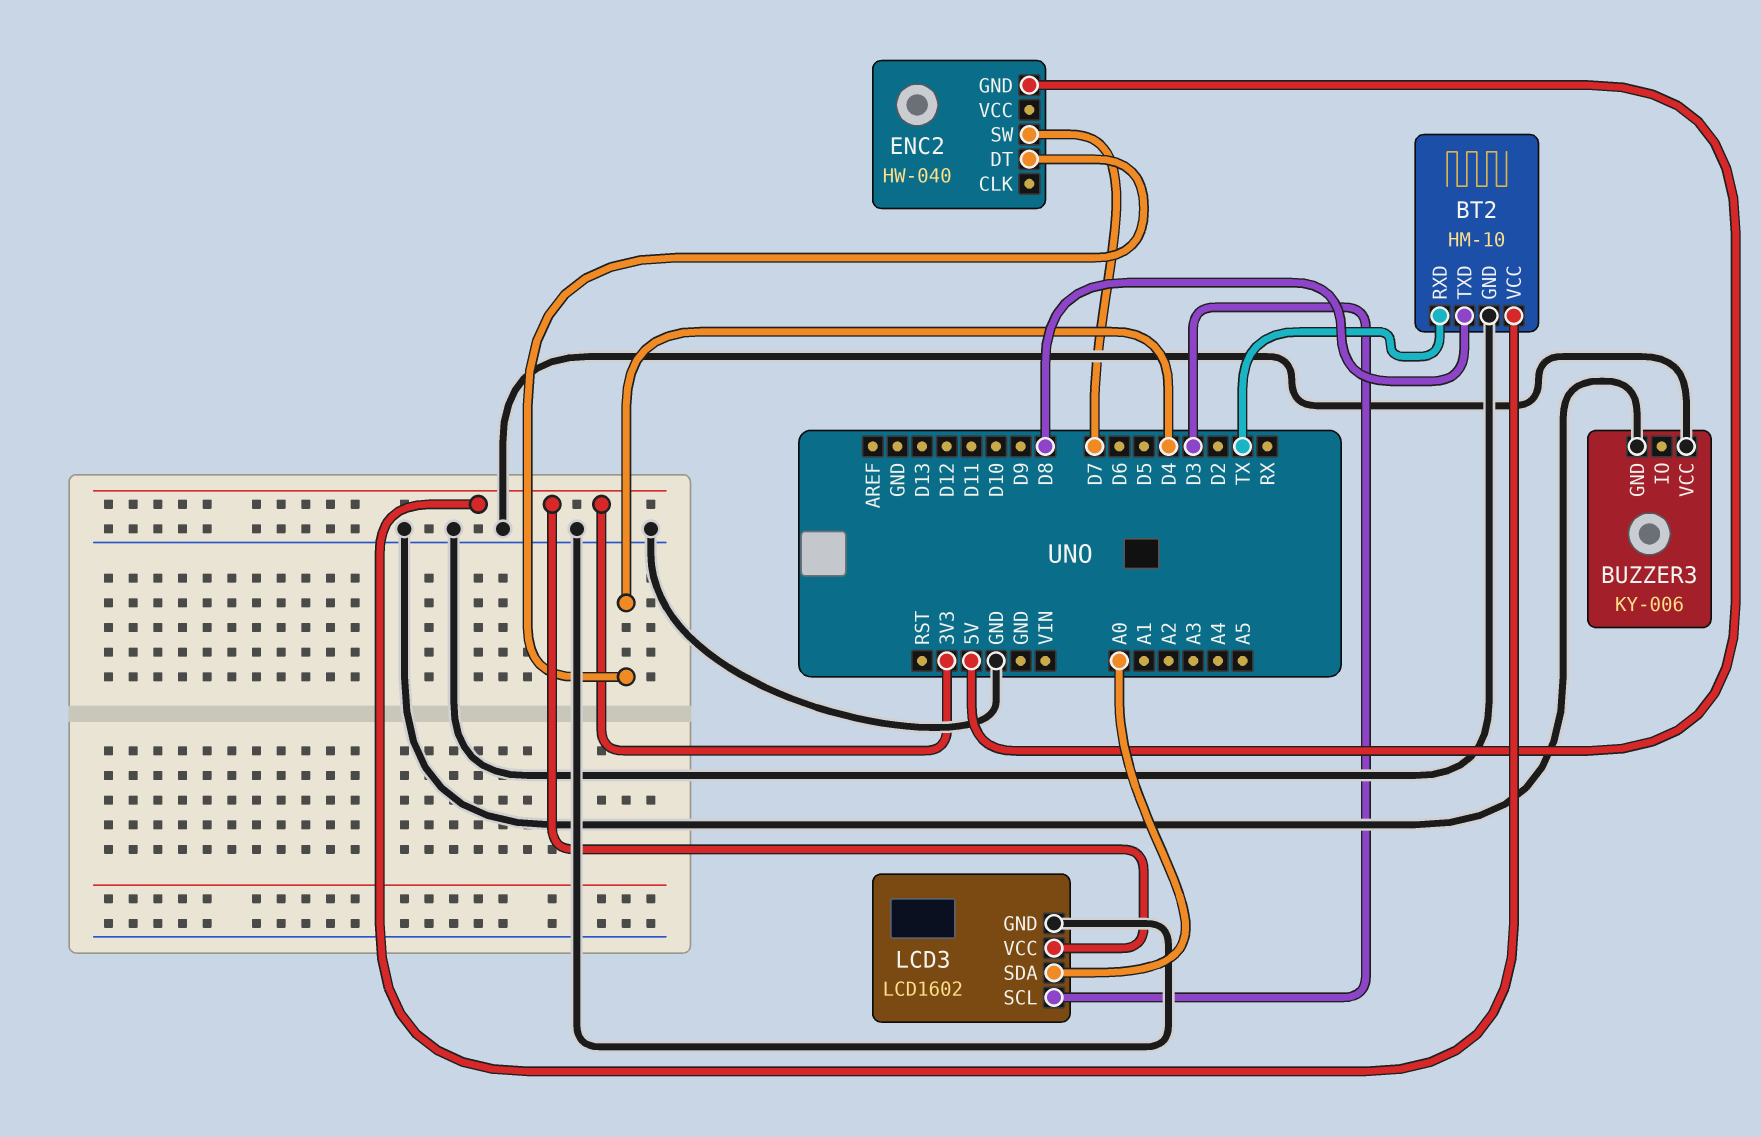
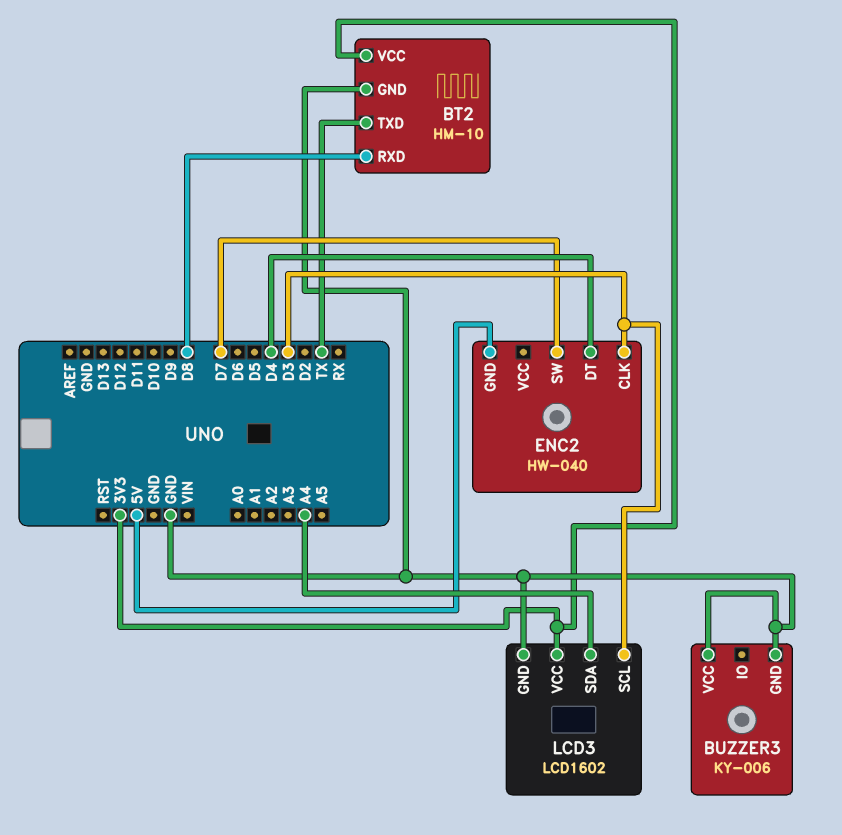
BT2 pin RXD: TX -> D8
BT2 pin TXD: D8 -> TX
ENC2 pin CLK: none -> D3
LCD3 pin SDA: A0 -> A4

